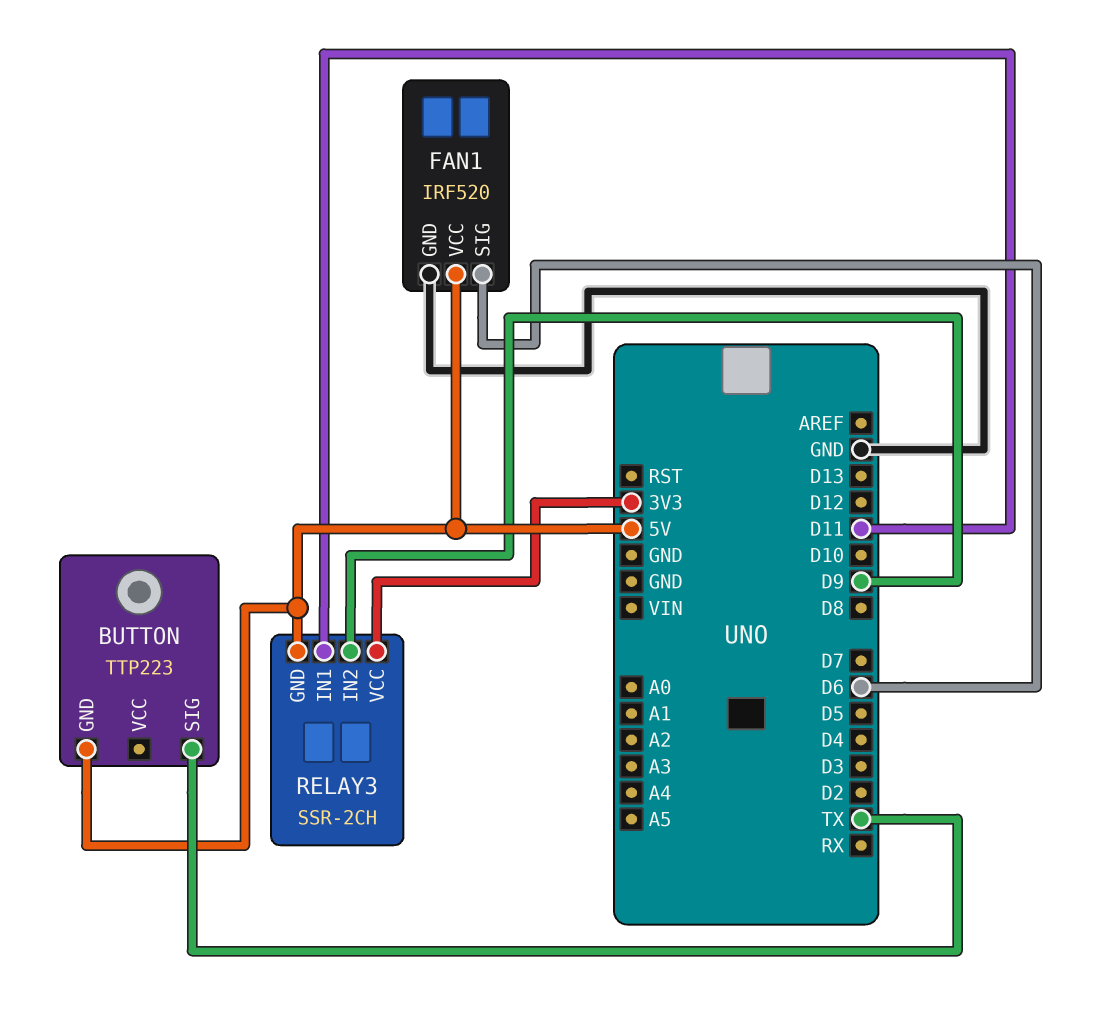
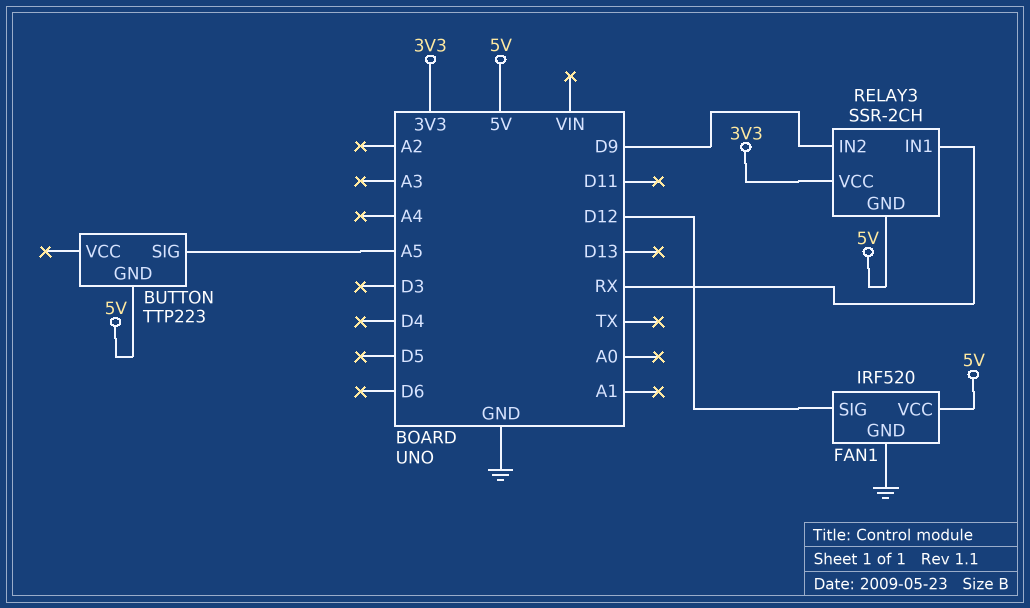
BUTTON pin SIG: TX -> A5
FAN1 pin SIG: D6 -> D12
RELAY3 pin IN1: D11 -> RX

